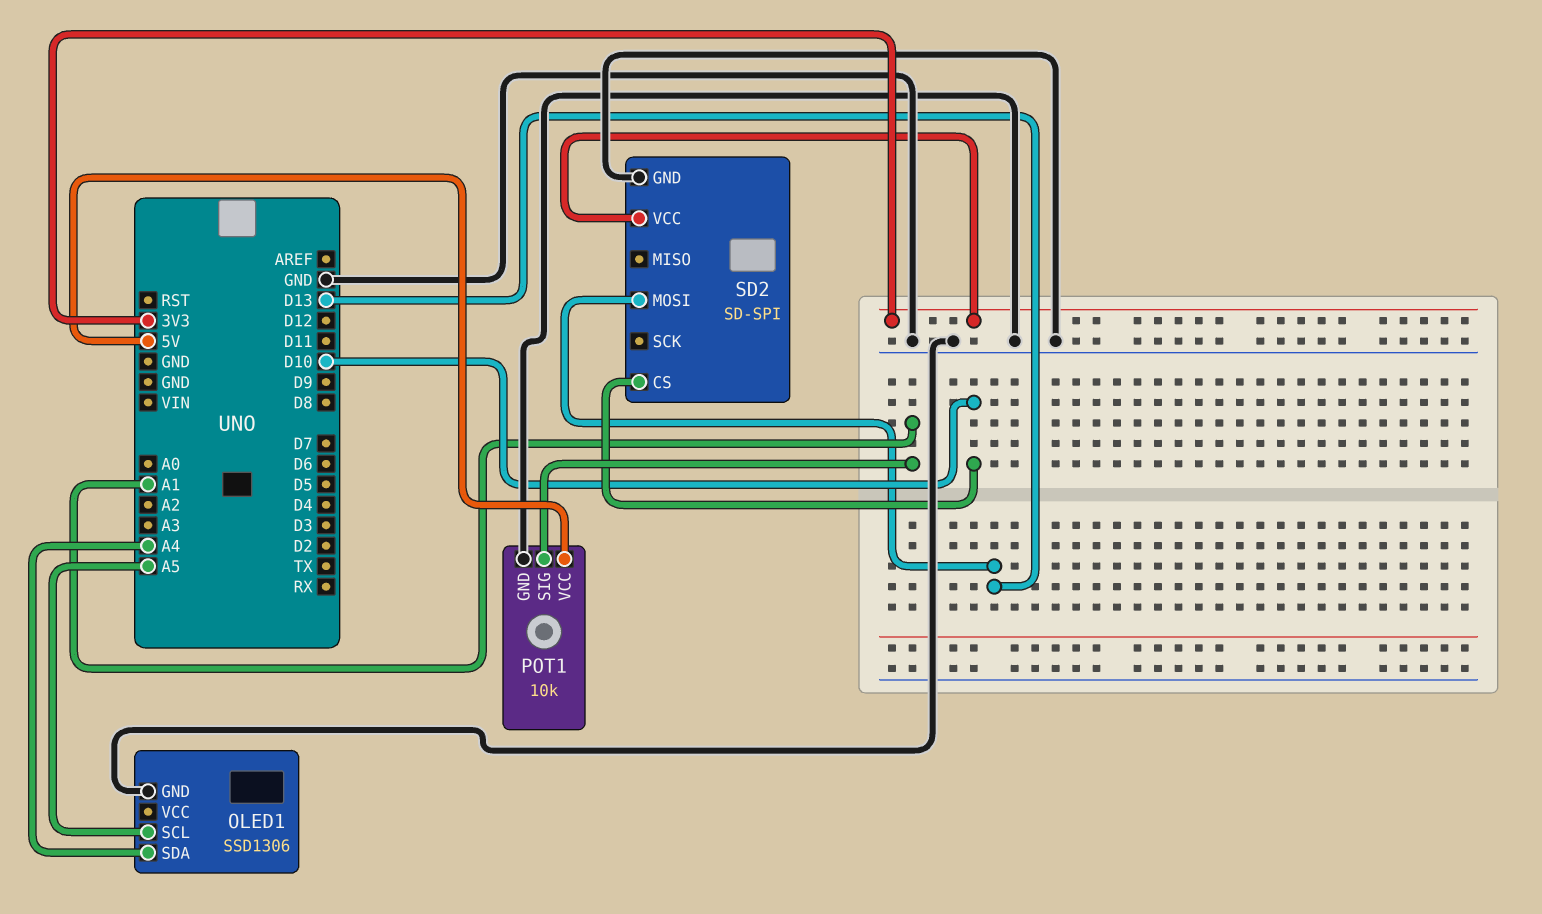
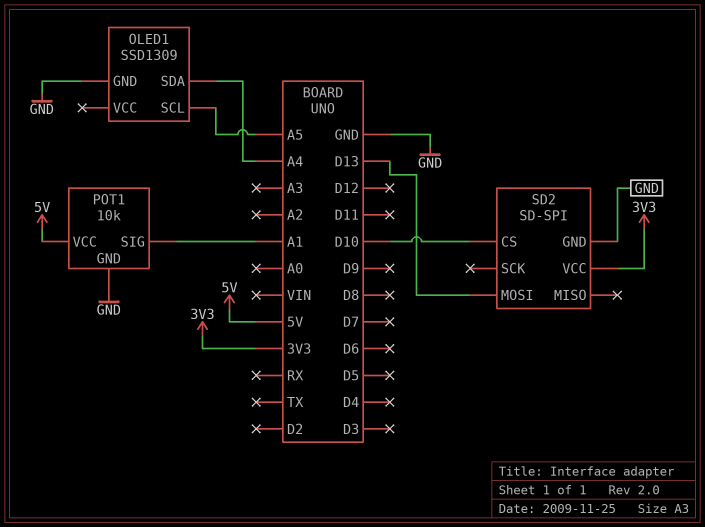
OLED1: SSD1306 -> SSD1309

